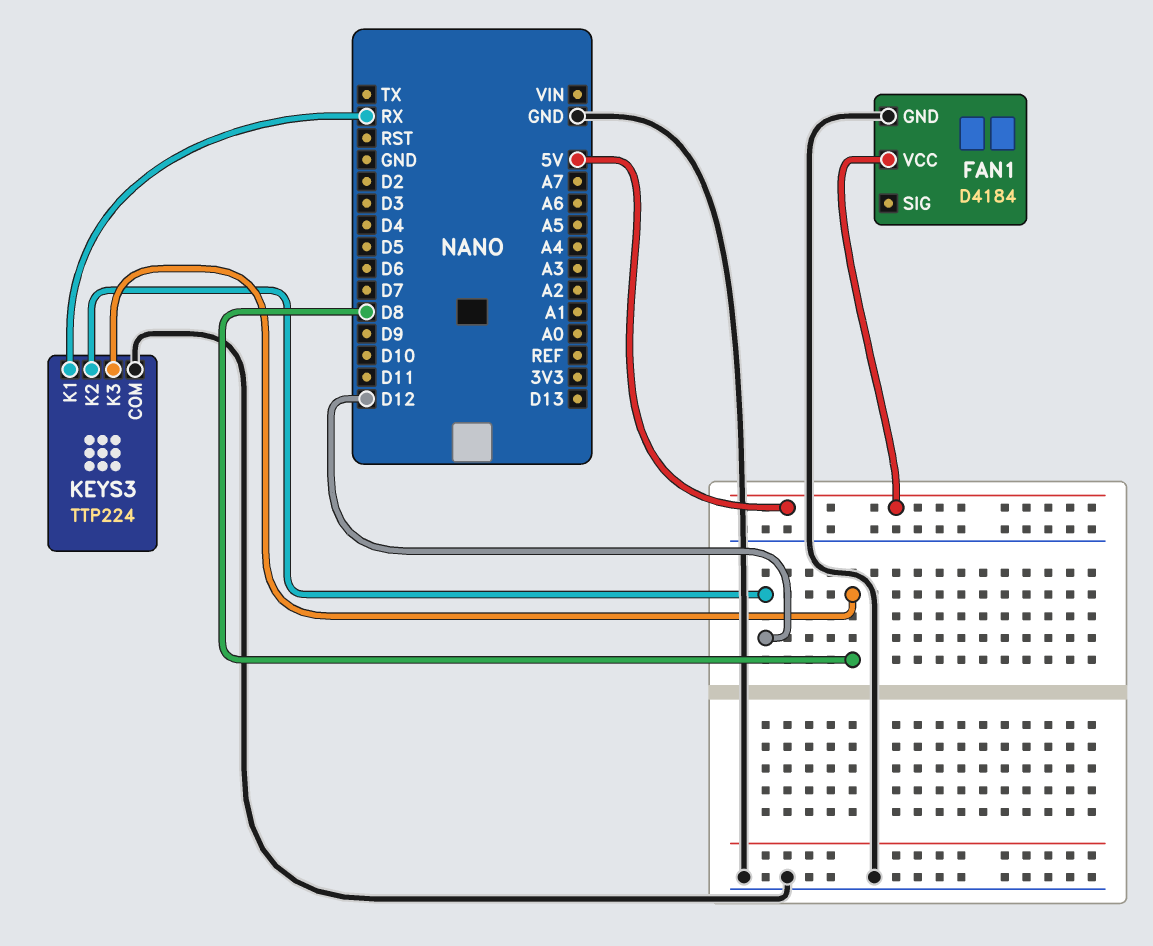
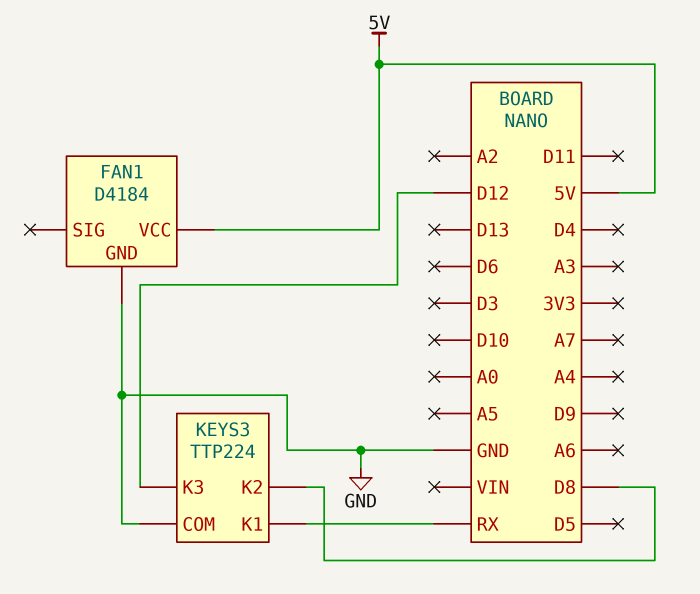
KEYS3 pin K2: D12 -> D8
KEYS3 pin K3: D8 -> D12

